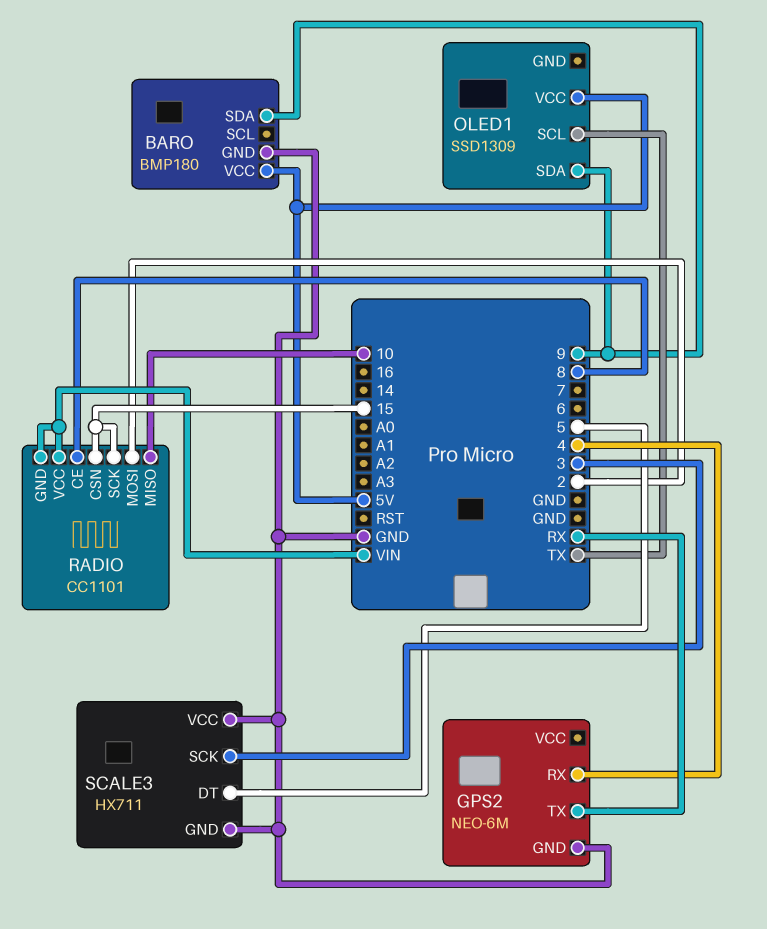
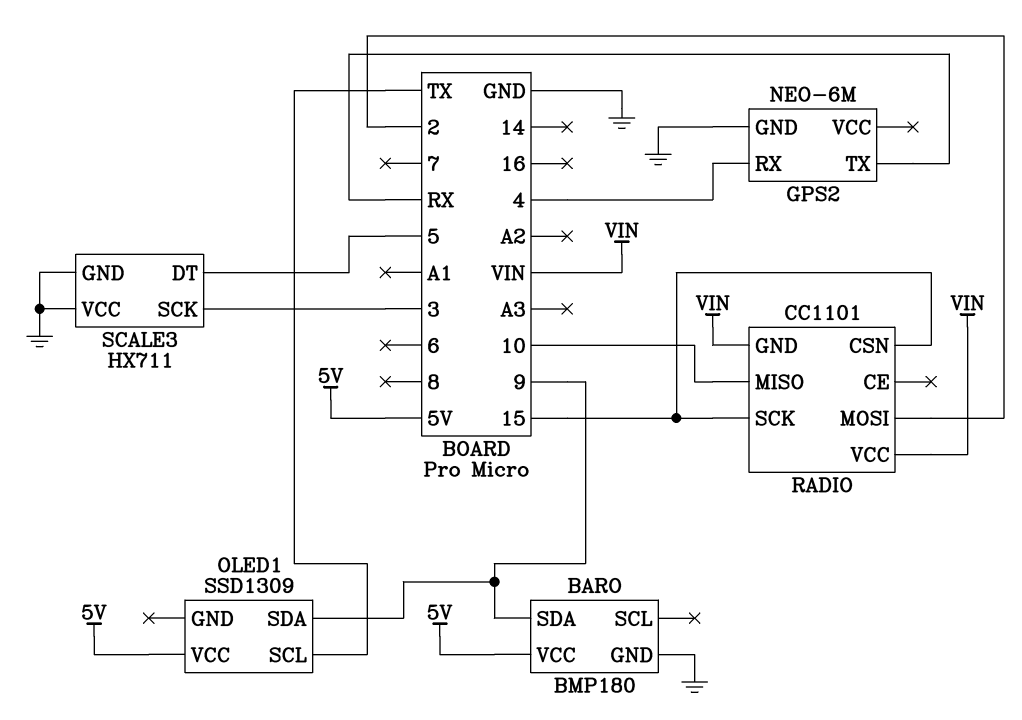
RADIO pin CE: 8 -> none

